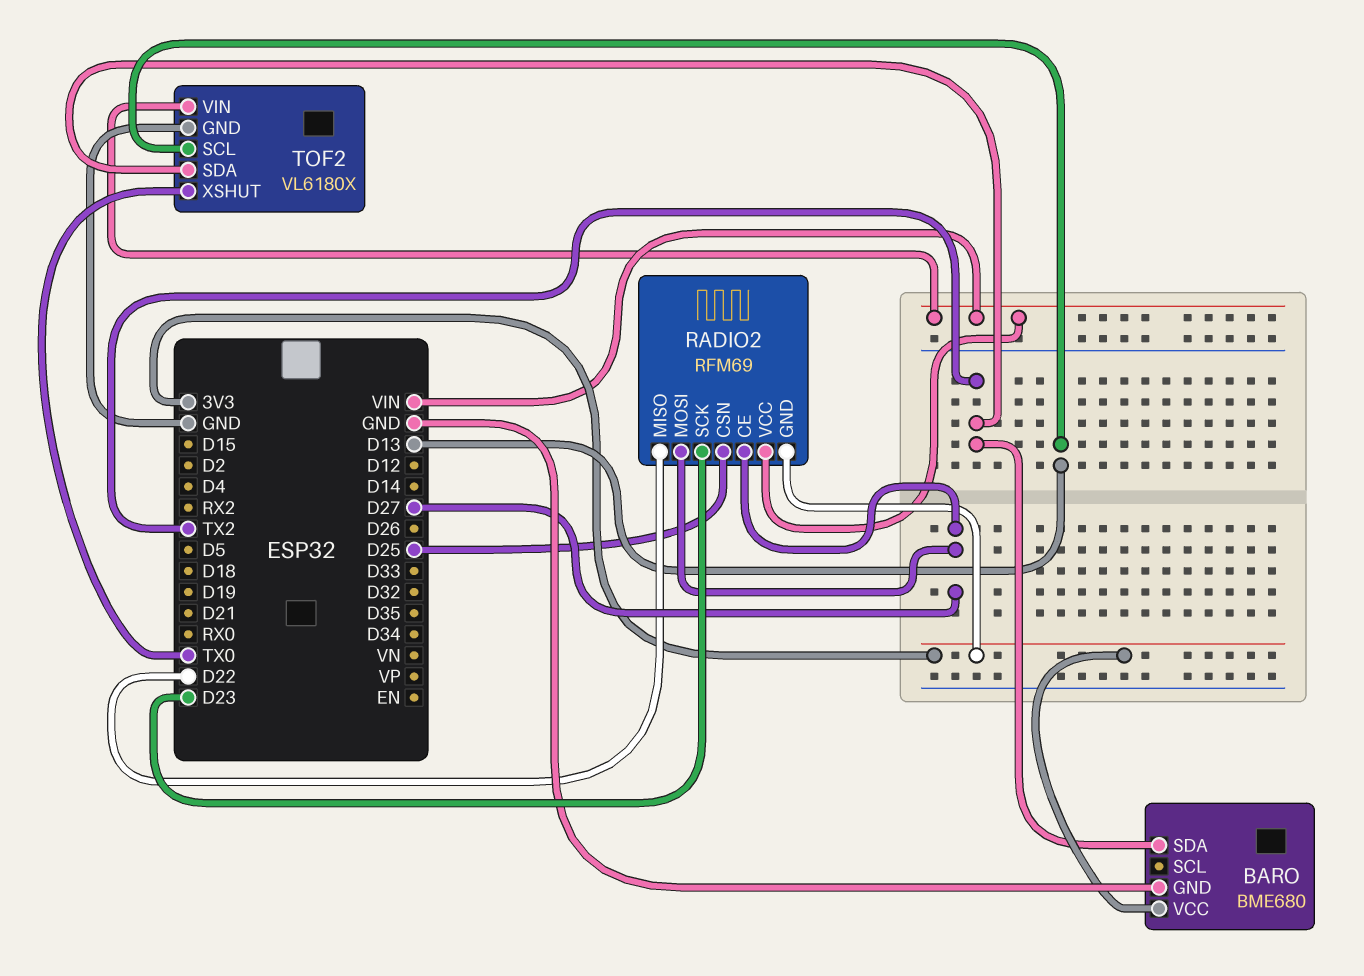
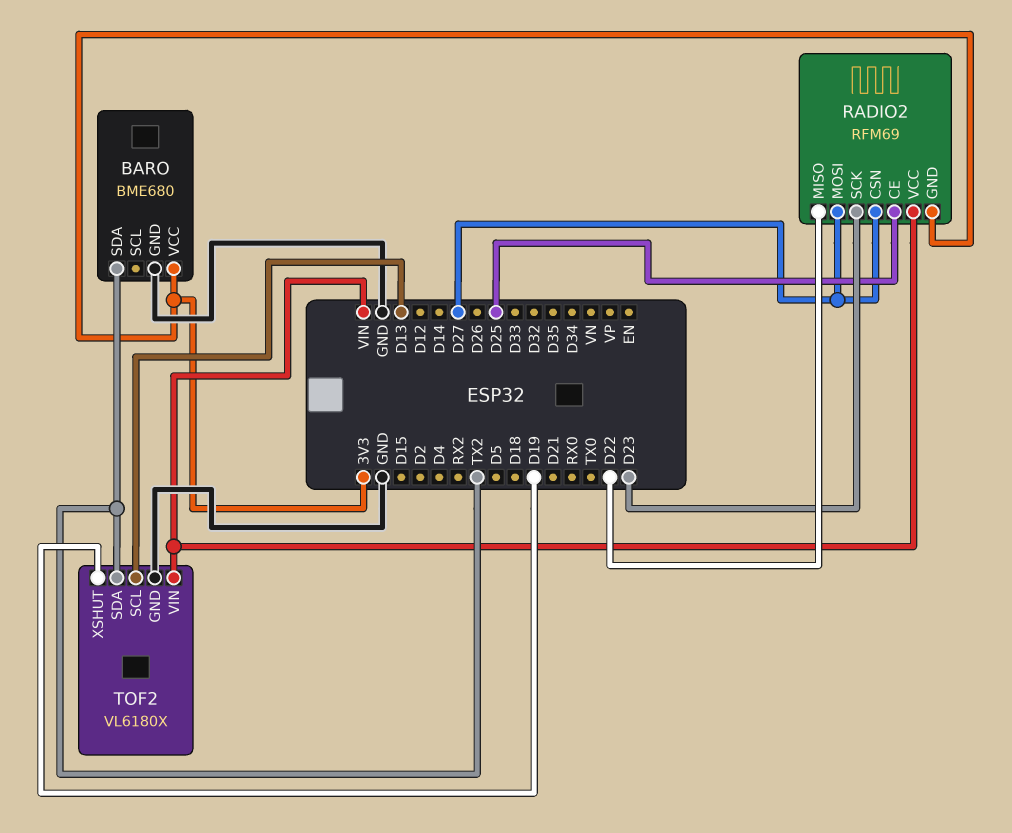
RADIO2 pin CE: D27 -> D25
RADIO2 pin CSN: D25 -> D27
TOF2 pin XSHUT: TX0 -> D19

